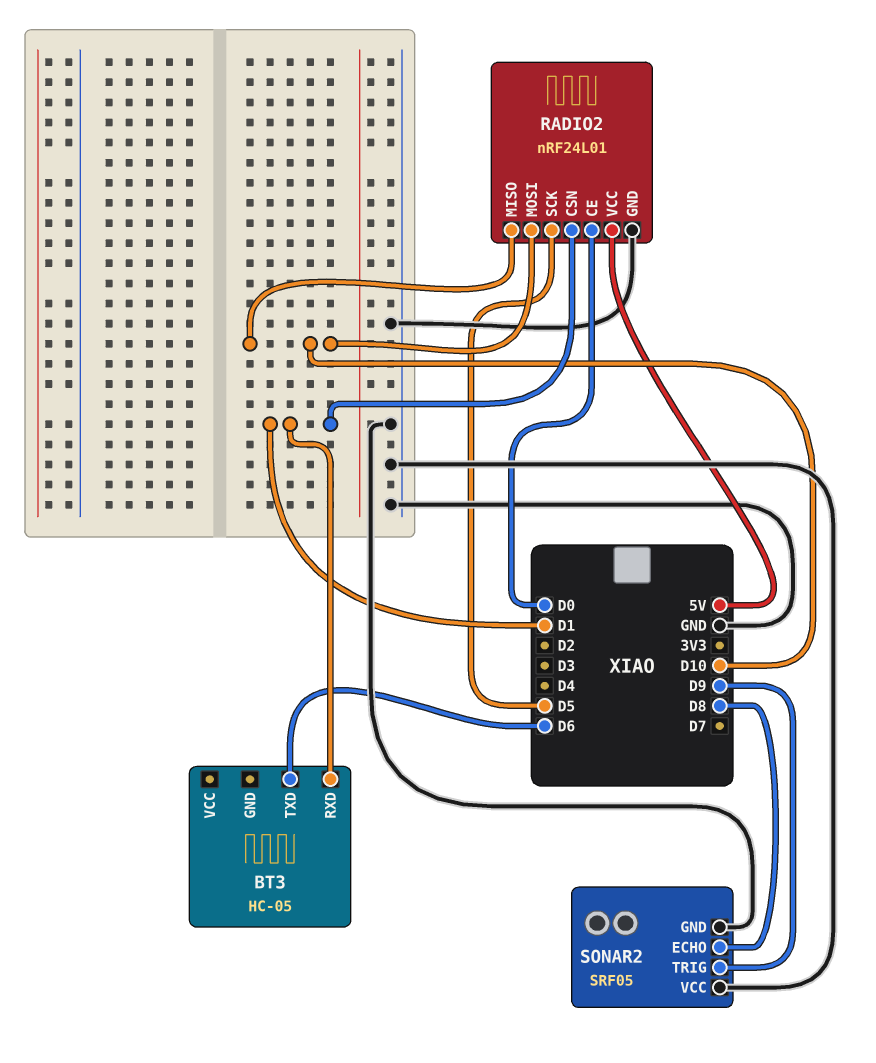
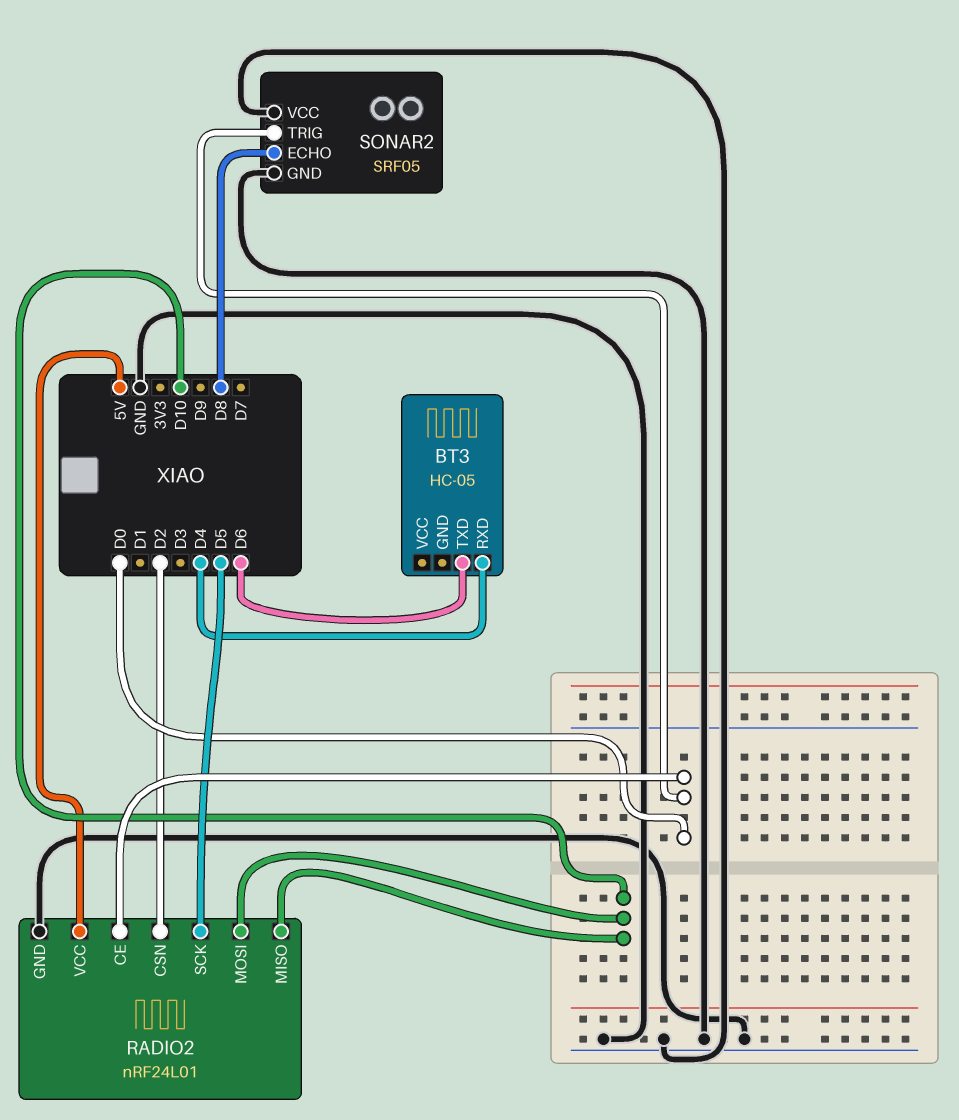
BT3 pin RXD: D1 -> D4
RADIO2 pin CSN: D1 -> D2
SONAR2 pin TRIG: D9 -> D0

